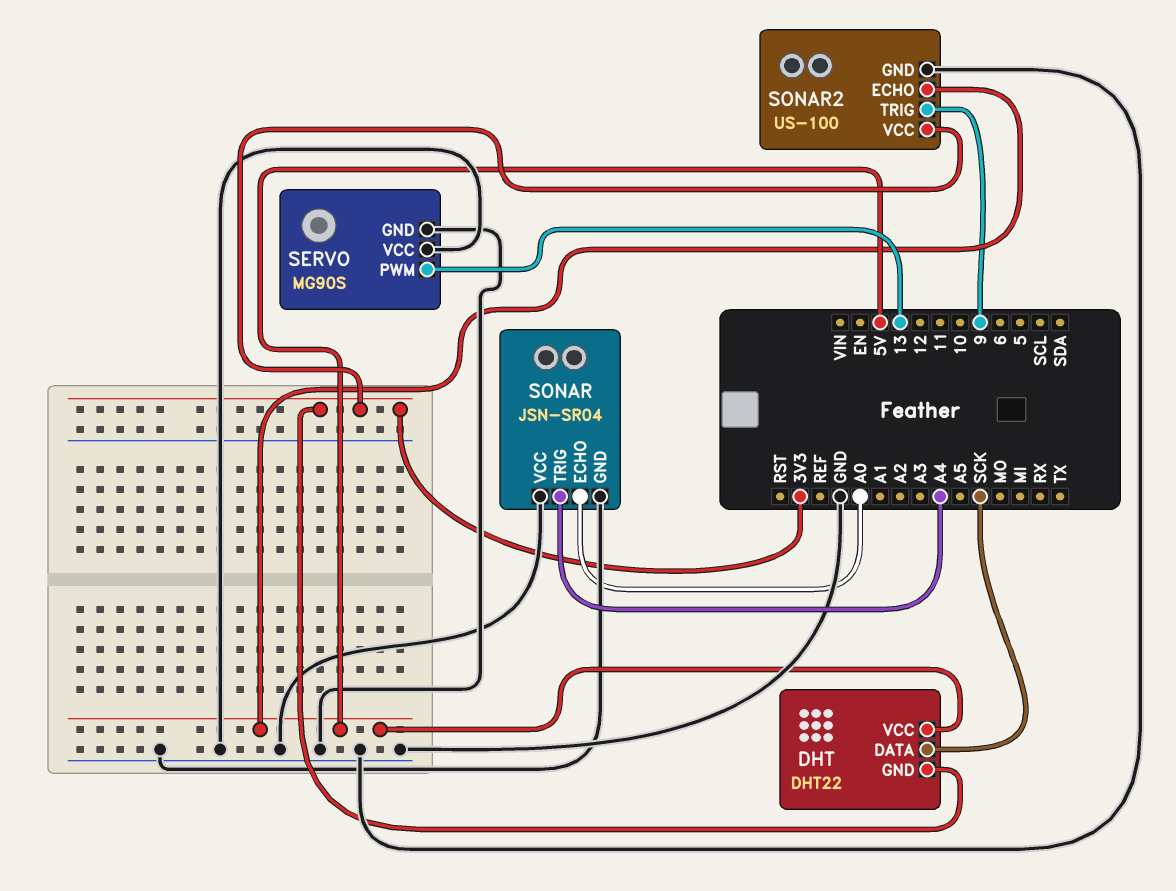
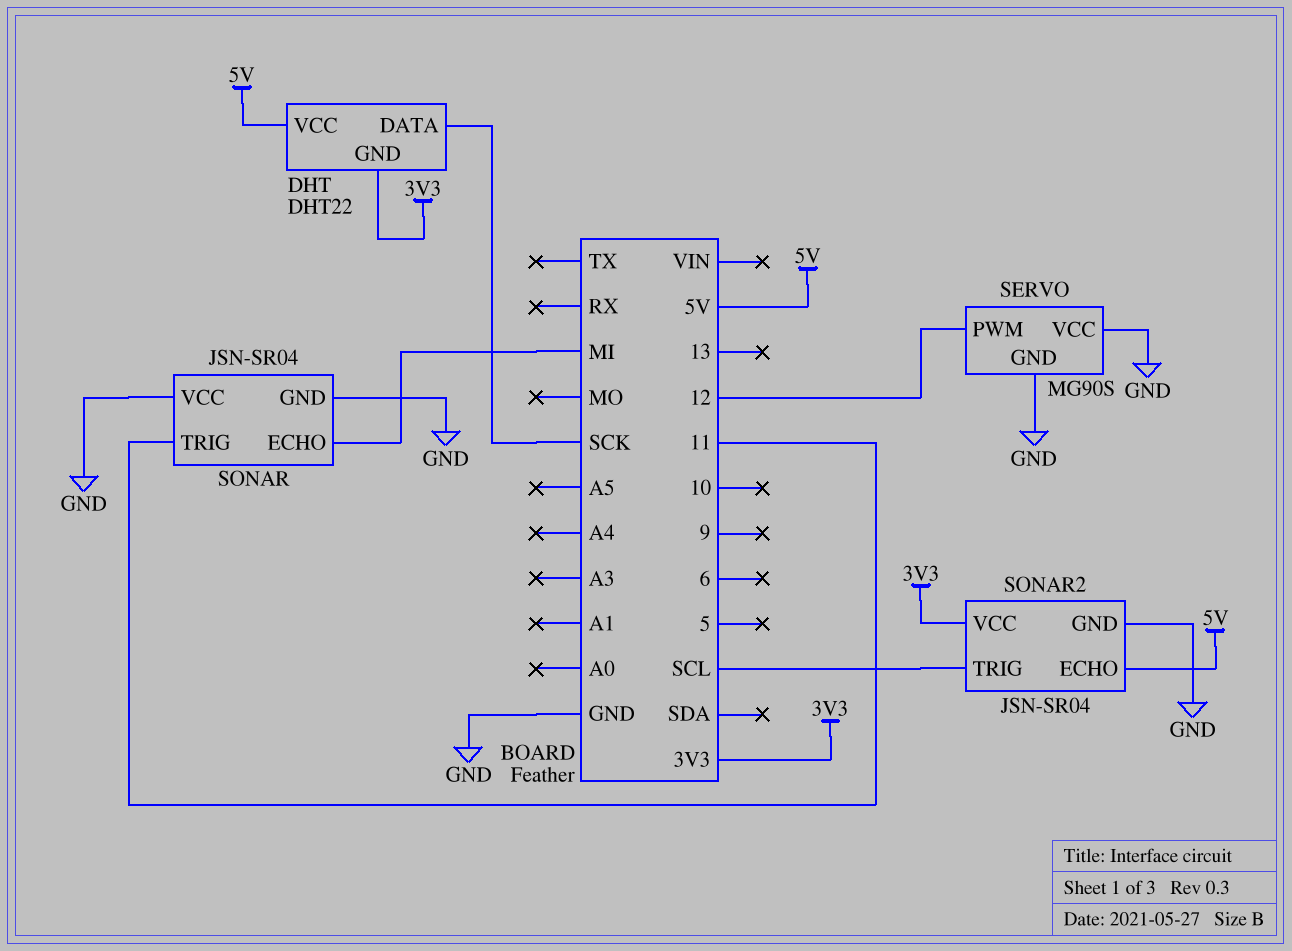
SERVO pin PWM: 13 -> 12
SONAR pin ECHO: A0 -> MI
SONAR pin TRIG: A4 -> 11
SONAR2: US-100 -> JSN-SR04
SONAR2 pin TRIG: 9 -> SCL

